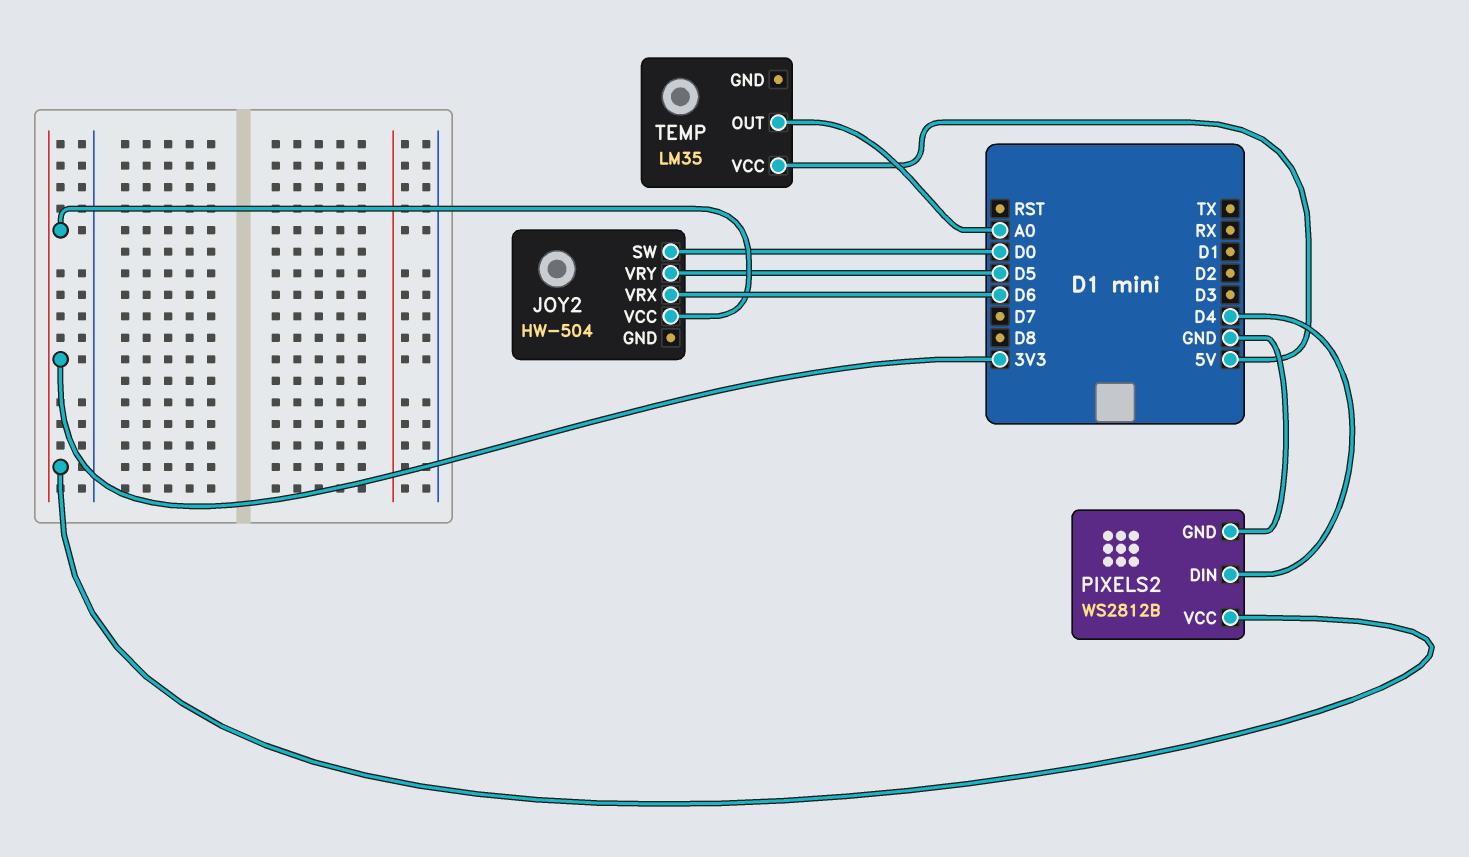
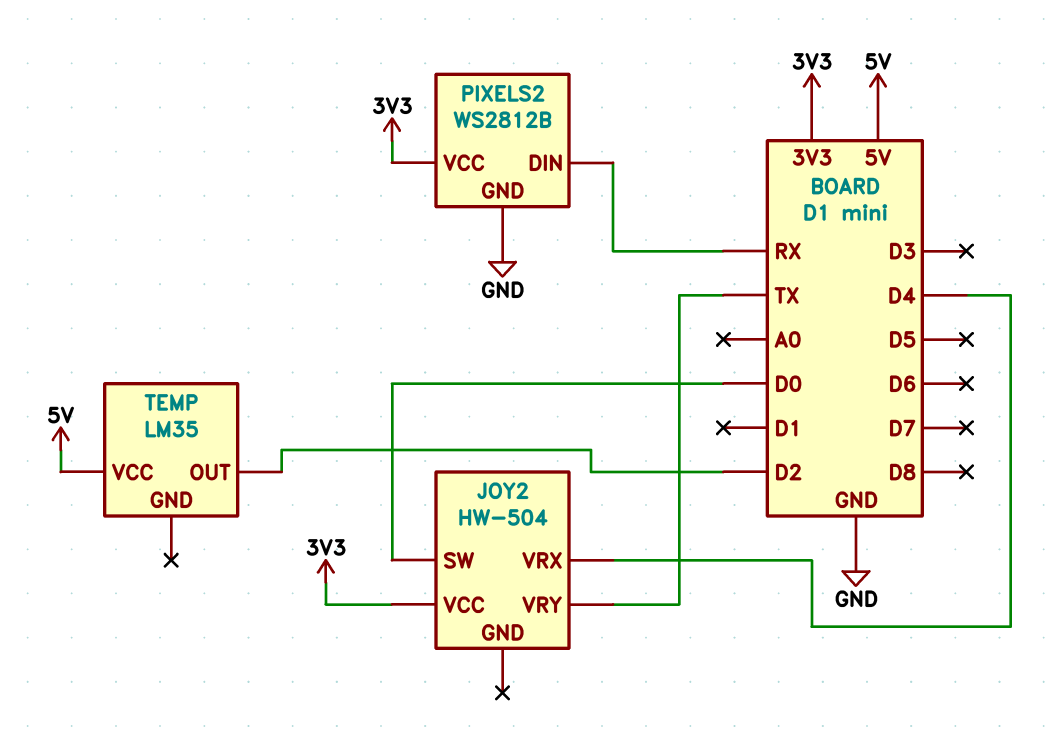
JOY2 pin VRX: D6 -> D4
JOY2 pin VRY: D5 -> TX
PIXELS2 pin DIN: D4 -> RX
TEMP pin OUT: A0 -> D2

